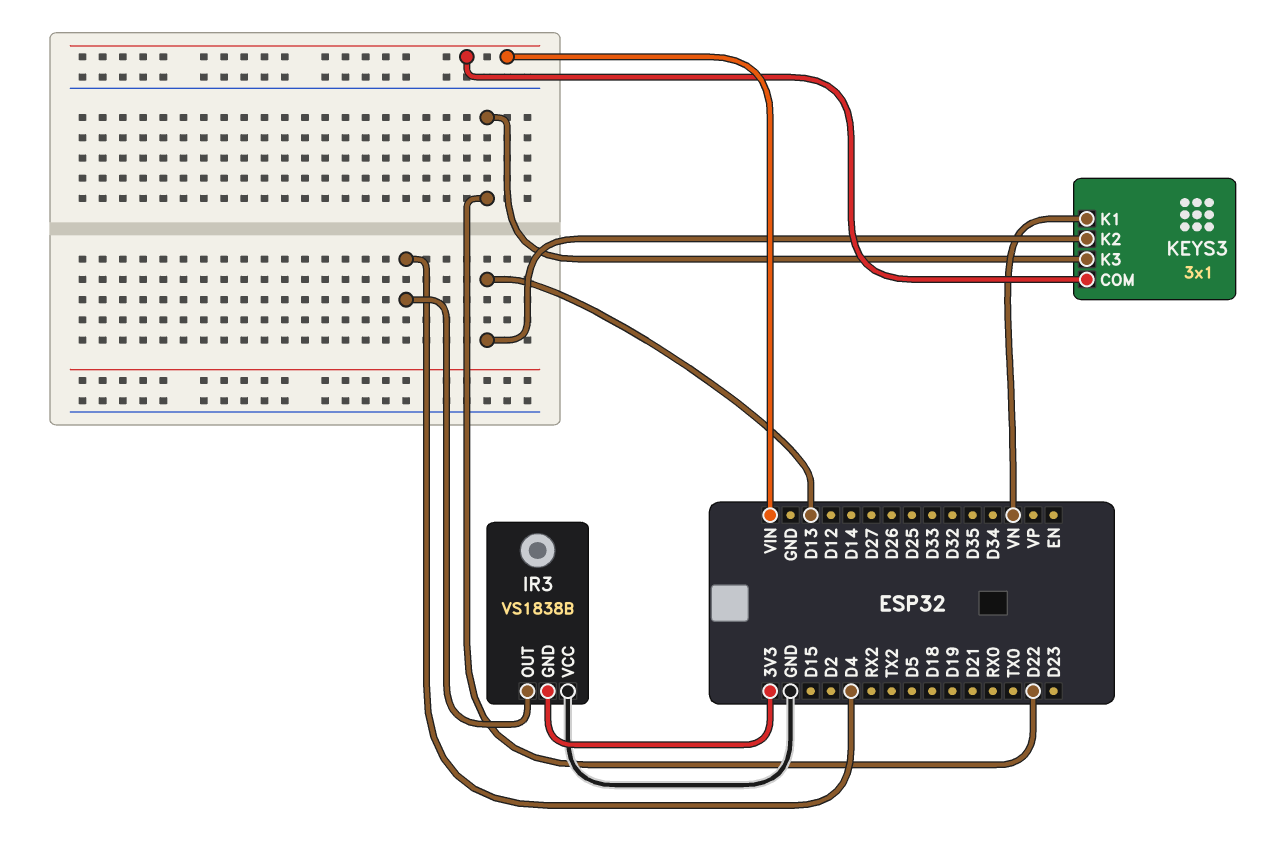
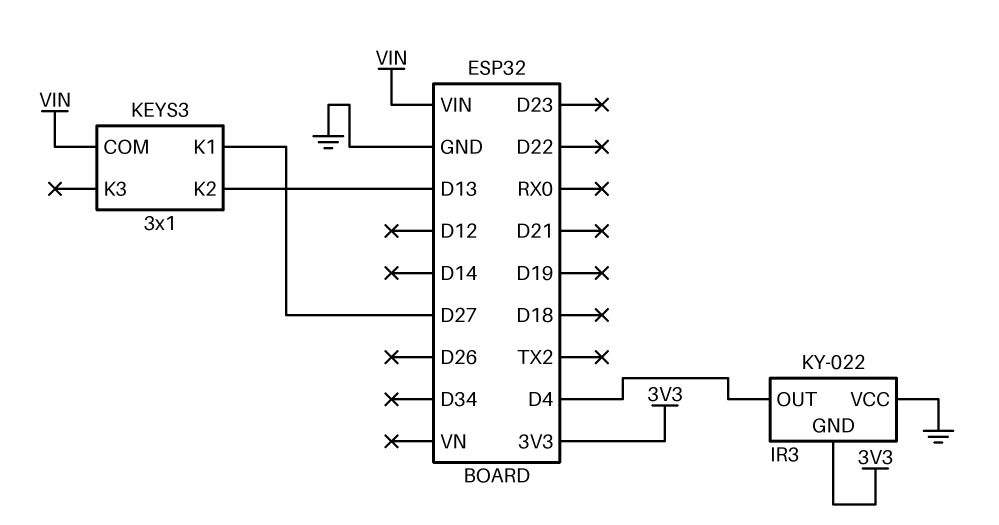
IR3: VS1838B -> KY-022
KEYS3 pin K1: VN -> D27
KEYS3 pin K3: D22 -> none

